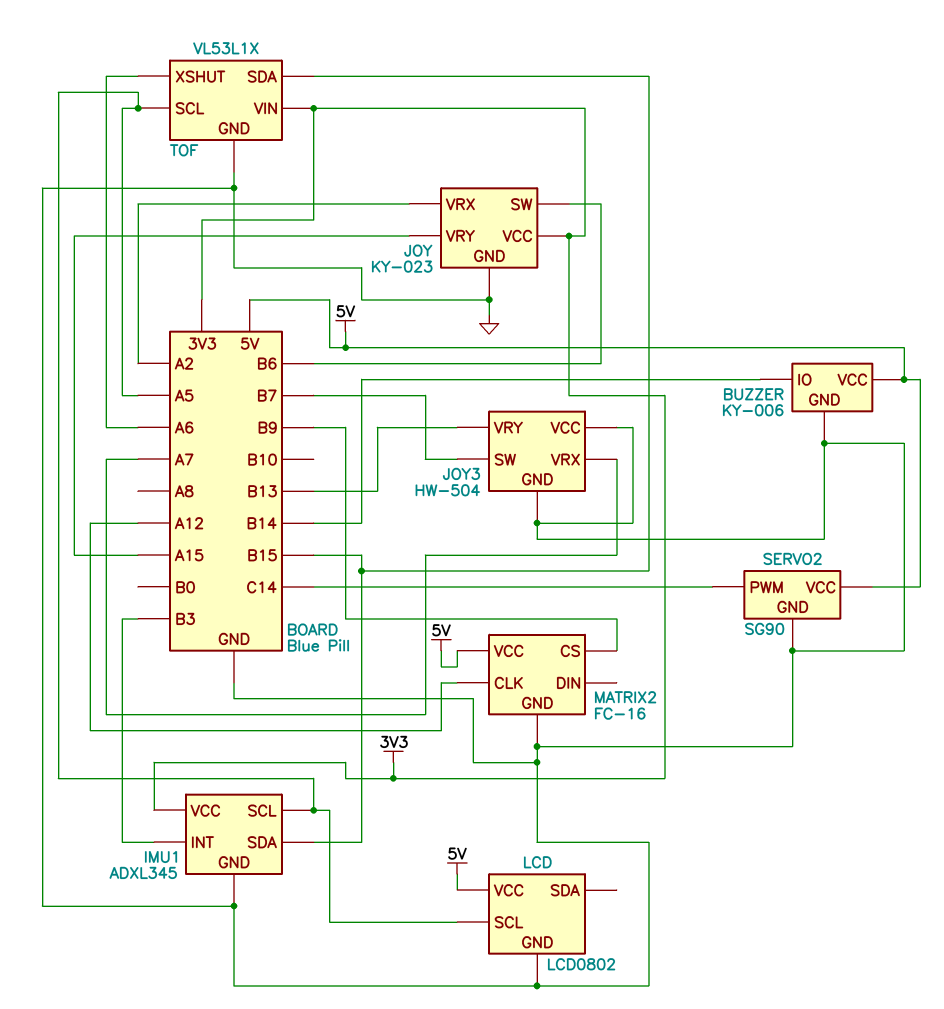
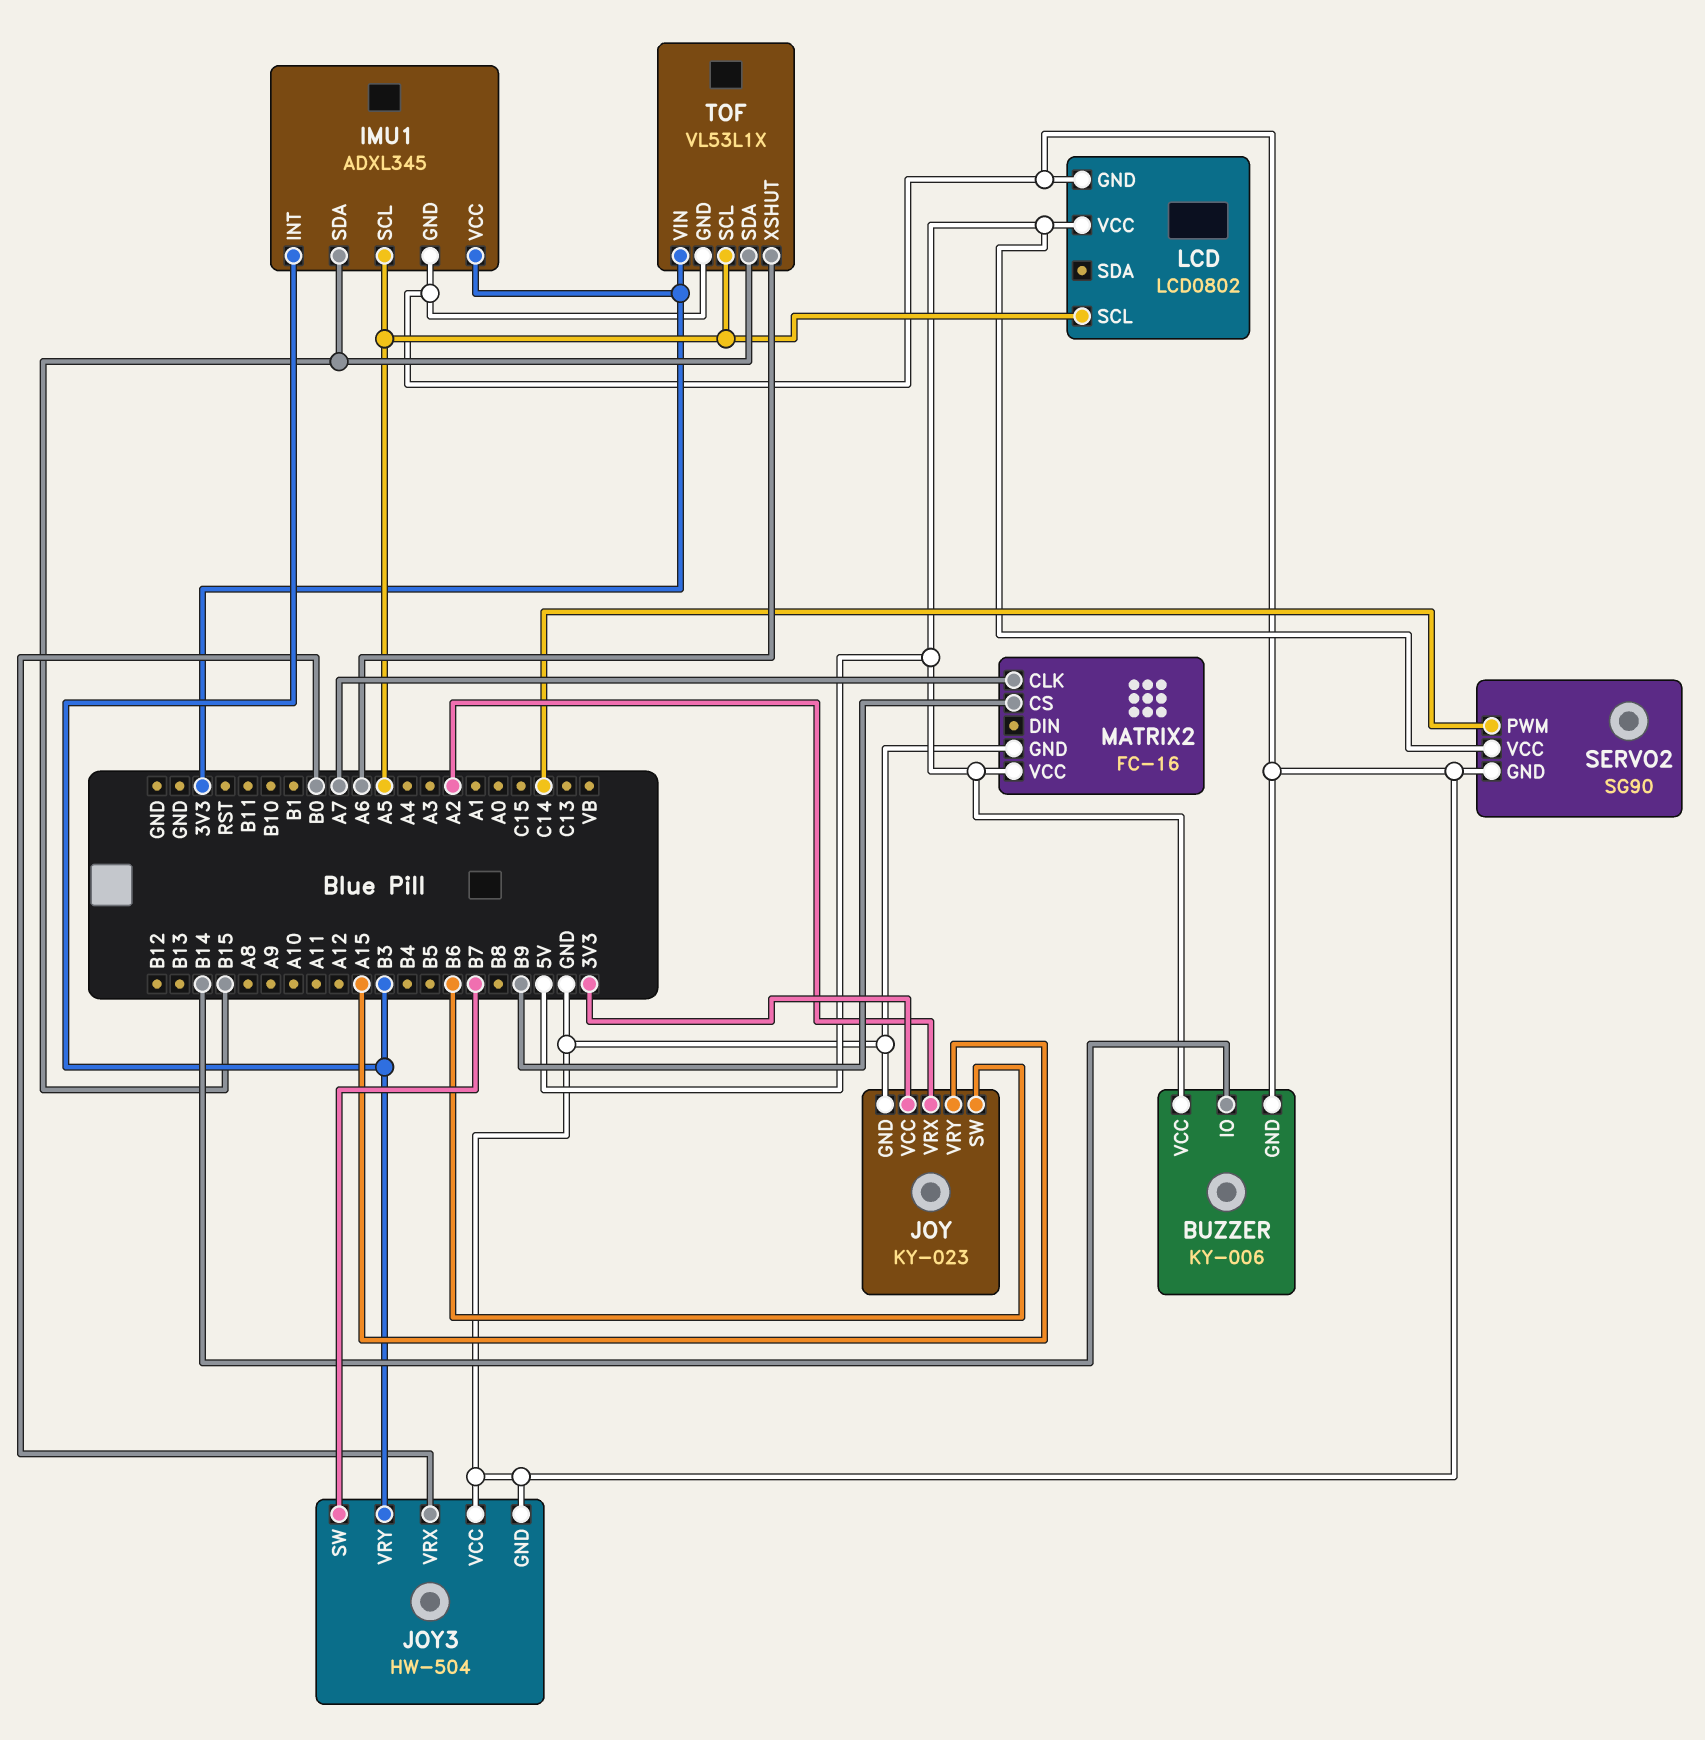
JOY3 pin VRX: A7 -> B0
JOY3 pin VRY: B13 -> B3
MATRIX2 pin CLK: A12 -> A7

